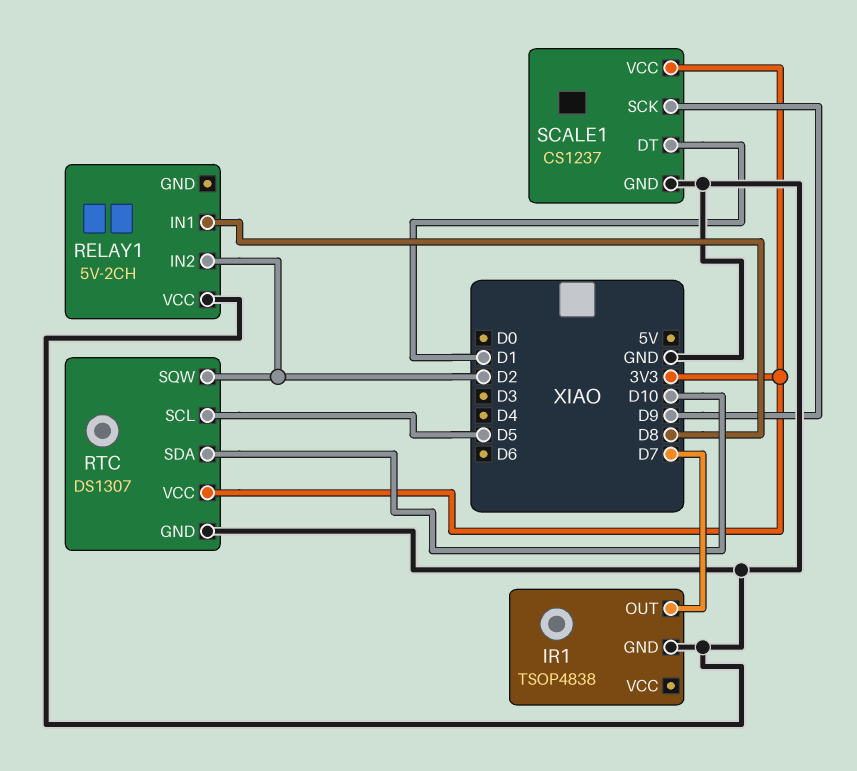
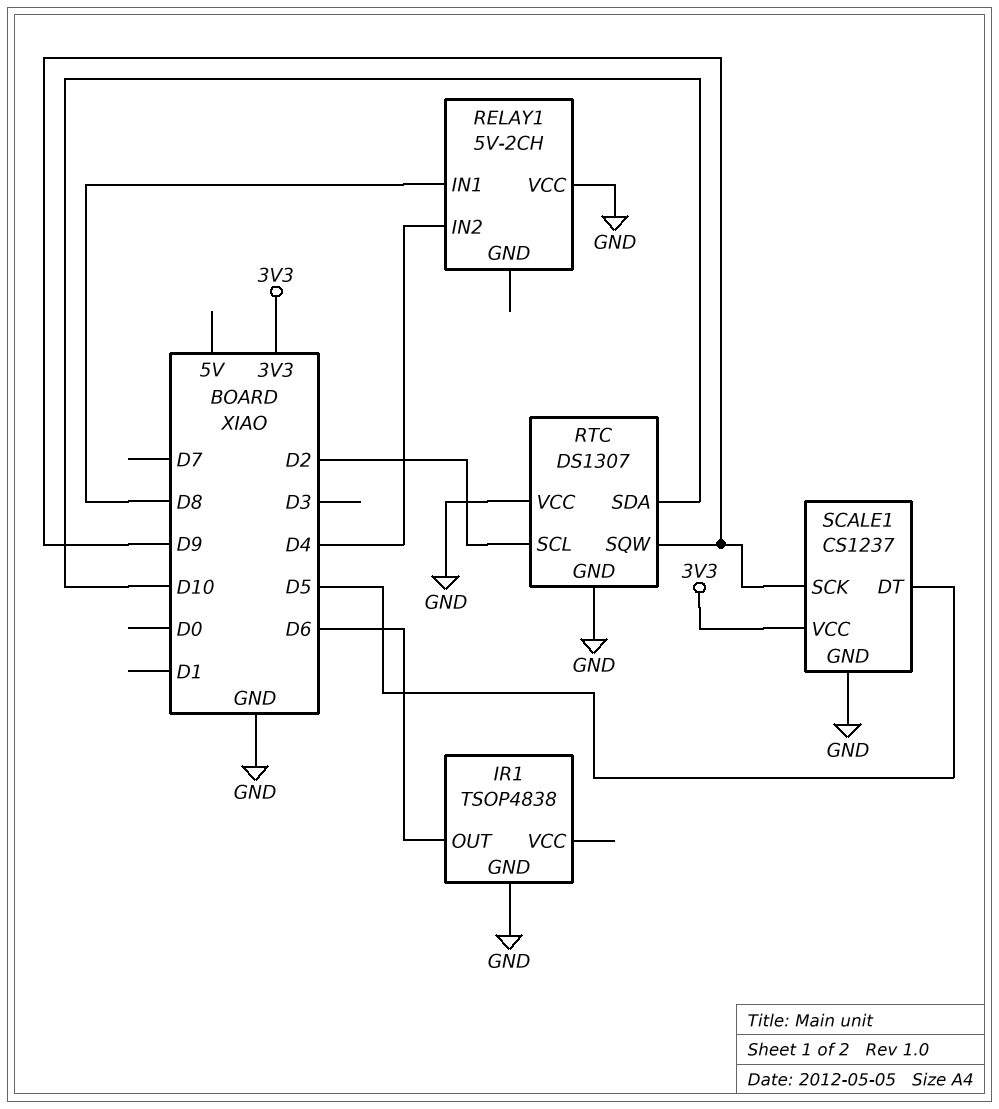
IR1 pin OUT: D7 -> D6
RELAY1 pin IN2: D2 -> D4
RTC pin SCL: D5 -> D2
RTC pin SQW: D2 -> D9
RTC pin VCC: 3V3 -> GND
SCALE1 pin DT: D1 -> D5

